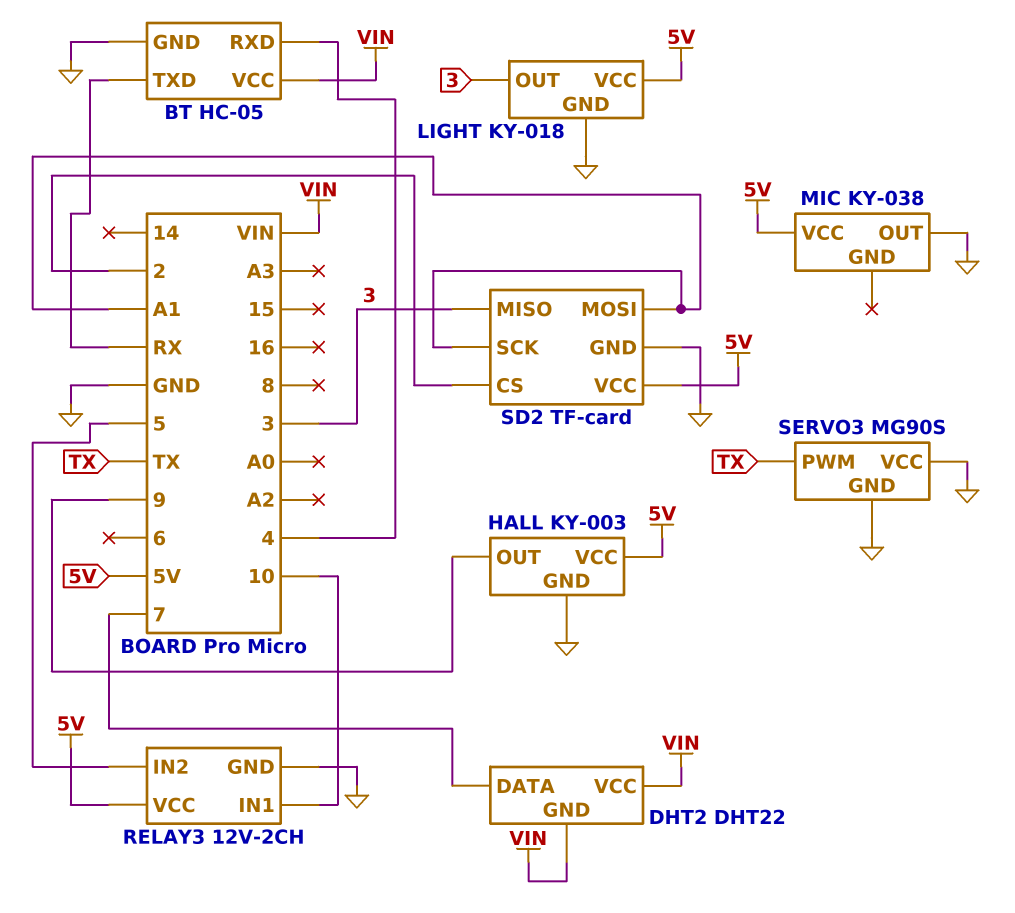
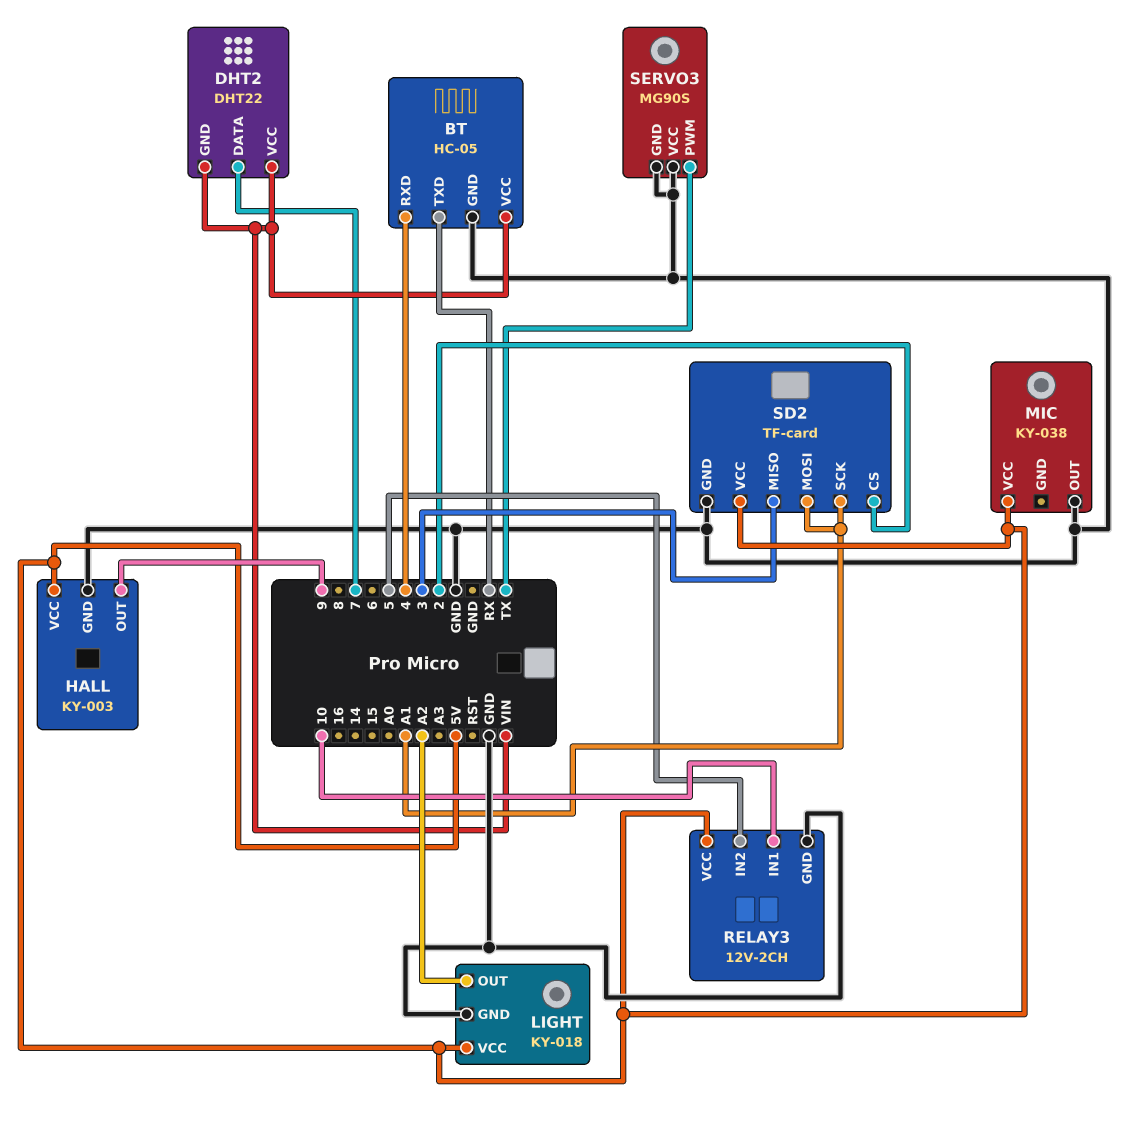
LIGHT pin OUT: 3 -> A2

